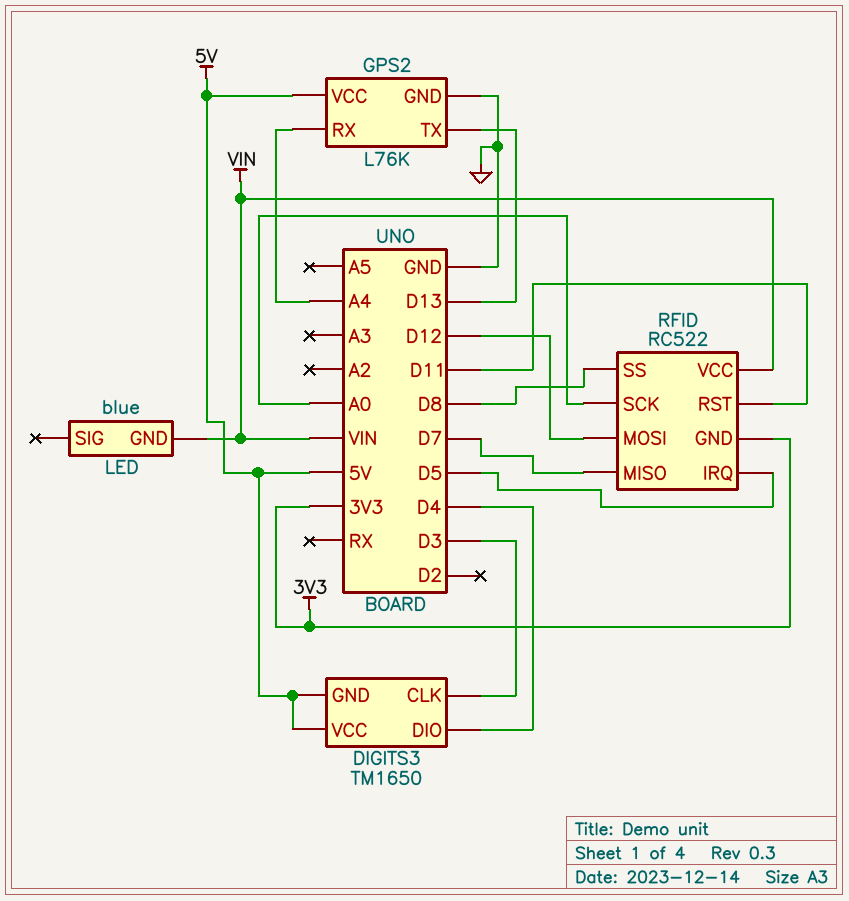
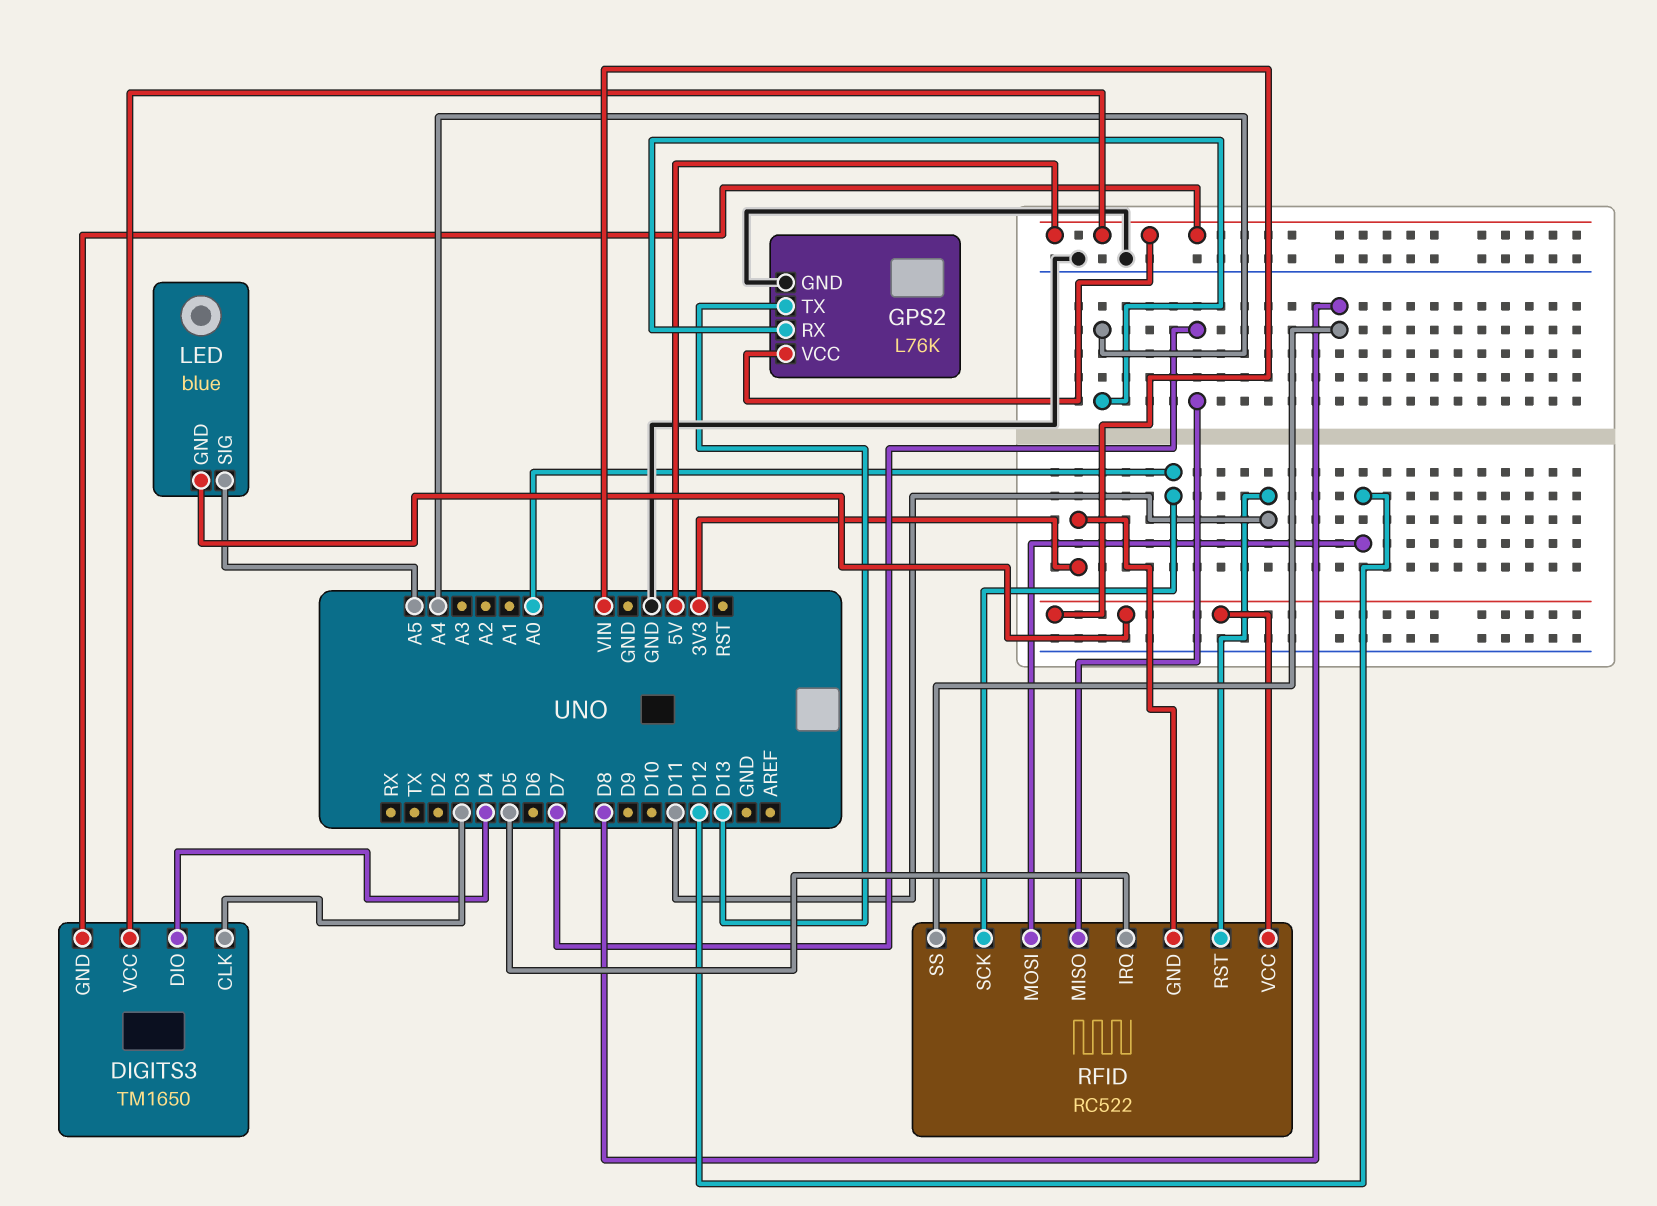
LED pin SIG: none -> A5

